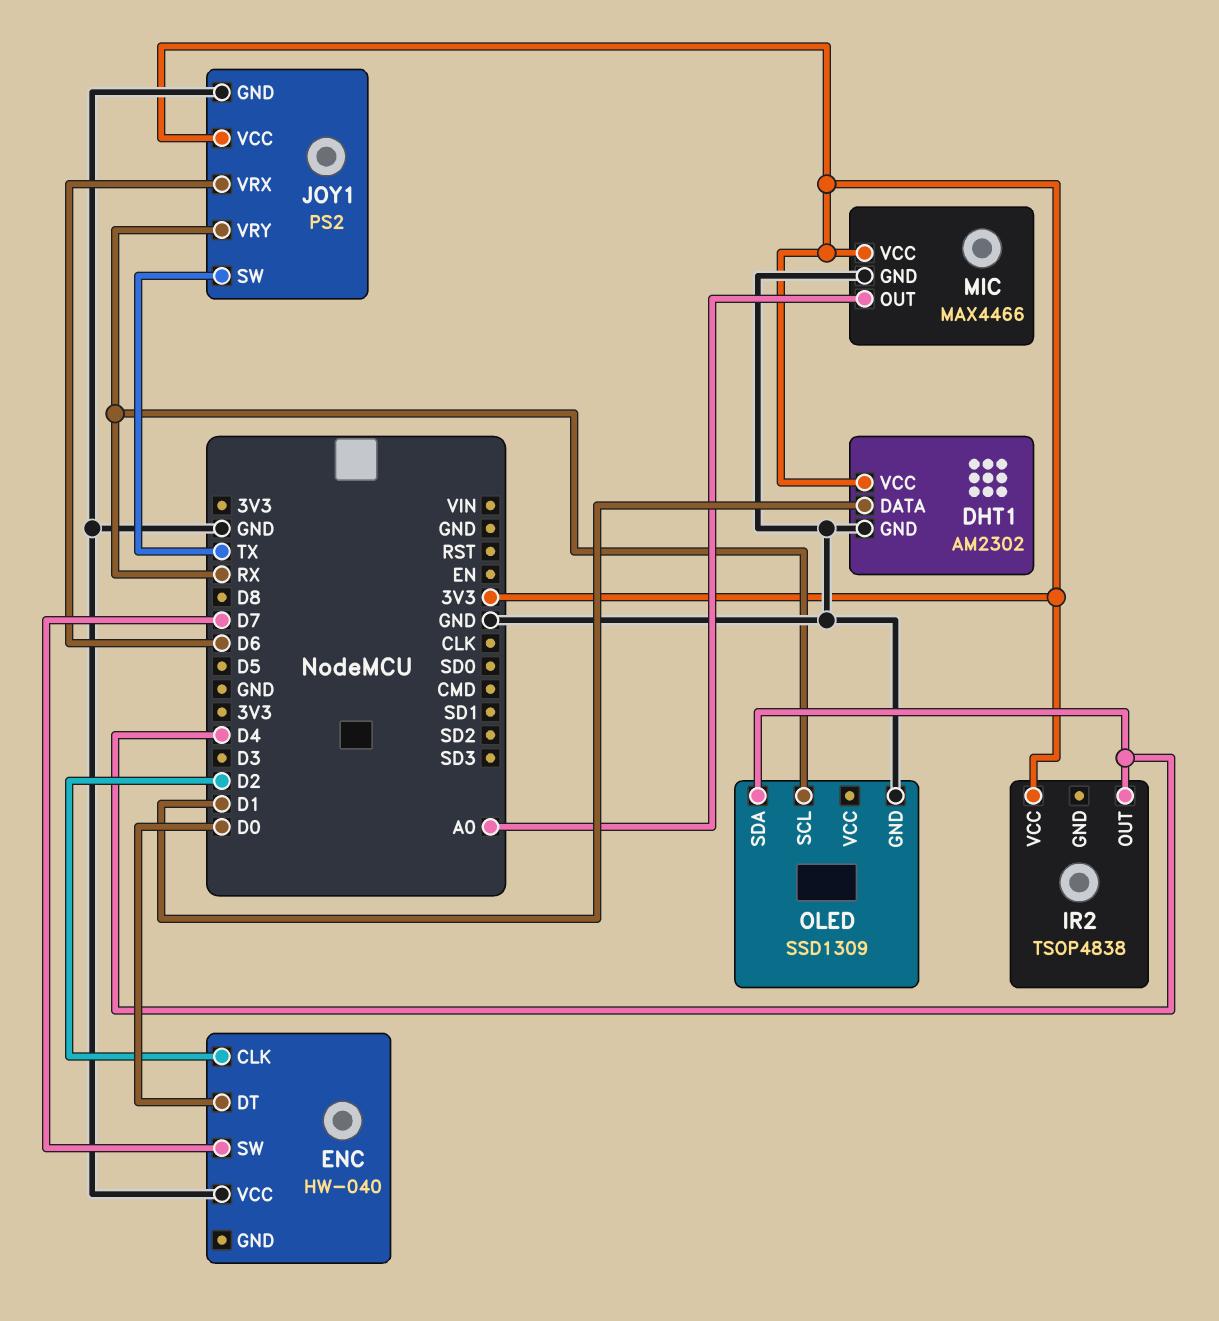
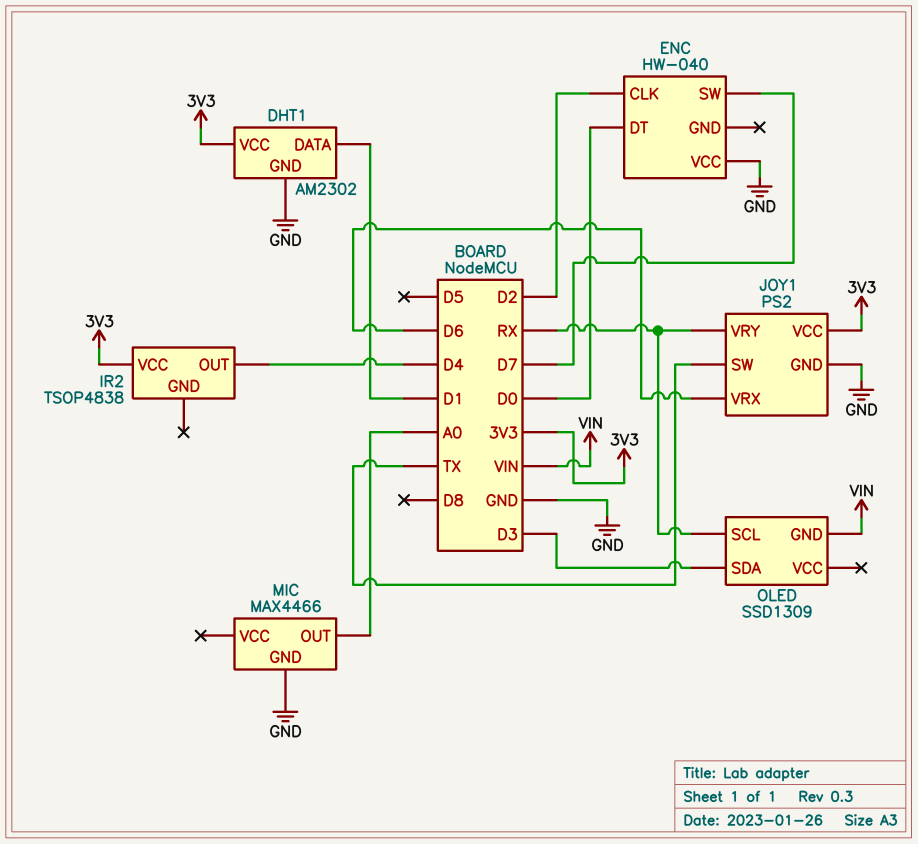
MIC pin VCC: 3V3 -> none
OLED pin GND: GND -> VIN
OLED pin SDA: D4 -> D3

